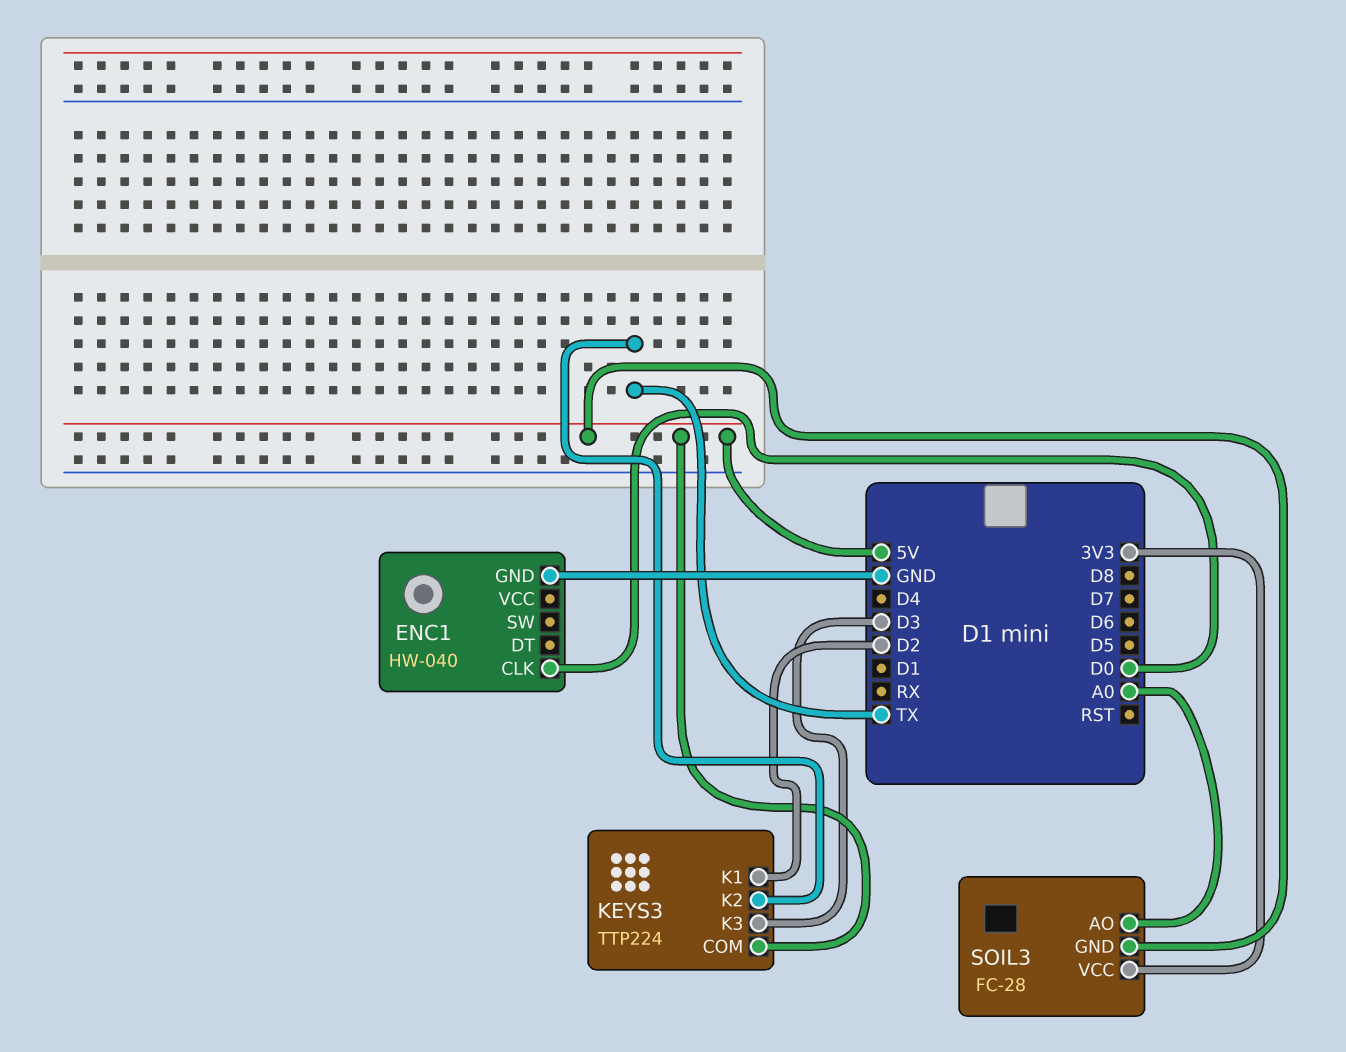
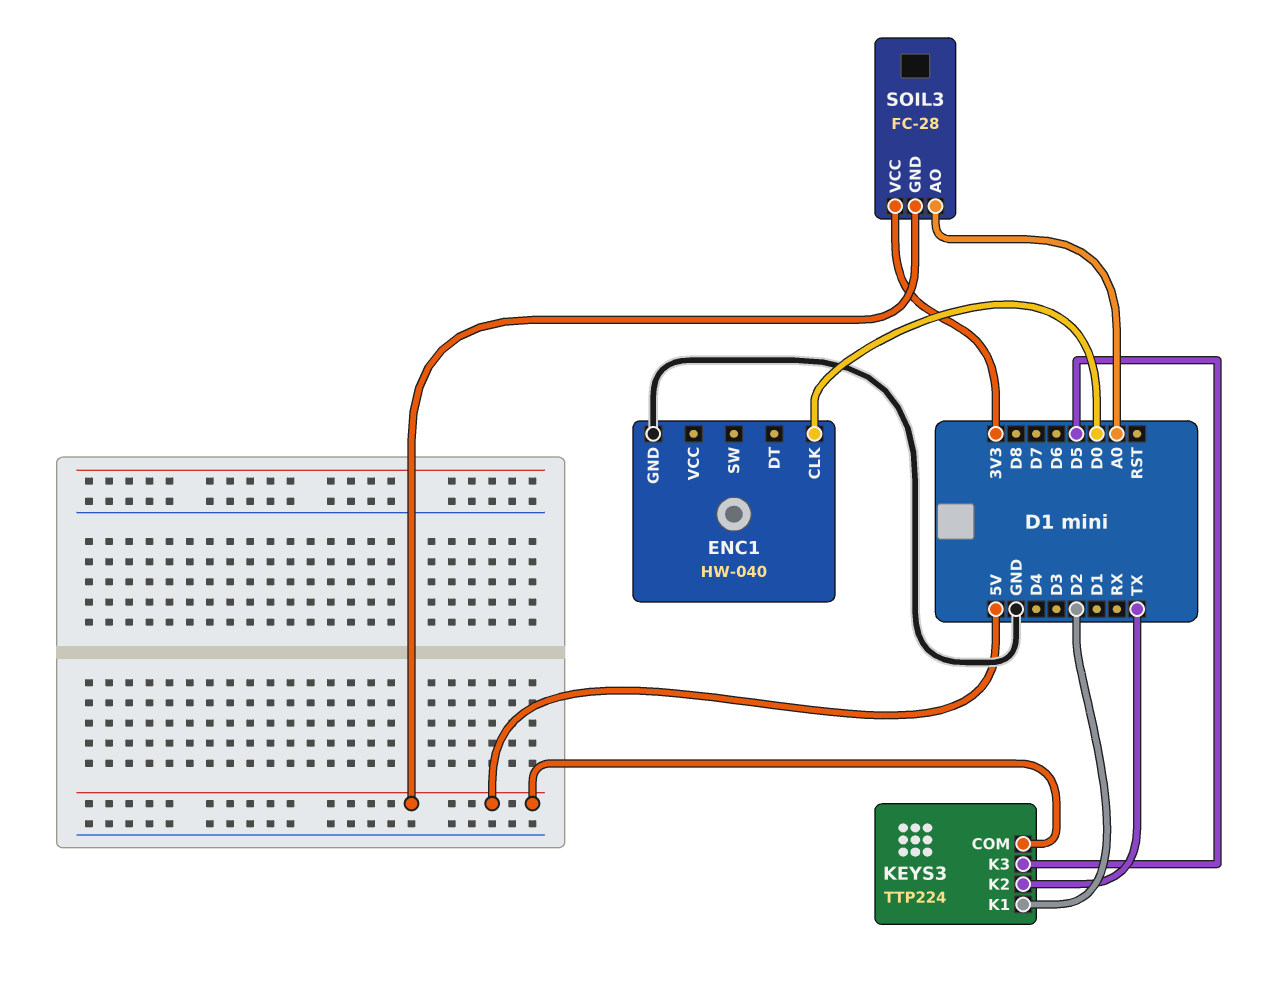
KEYS3 pin K3: D3 -> D5

